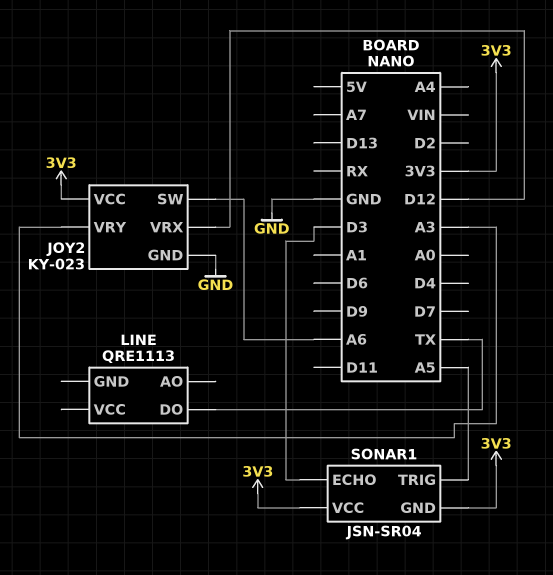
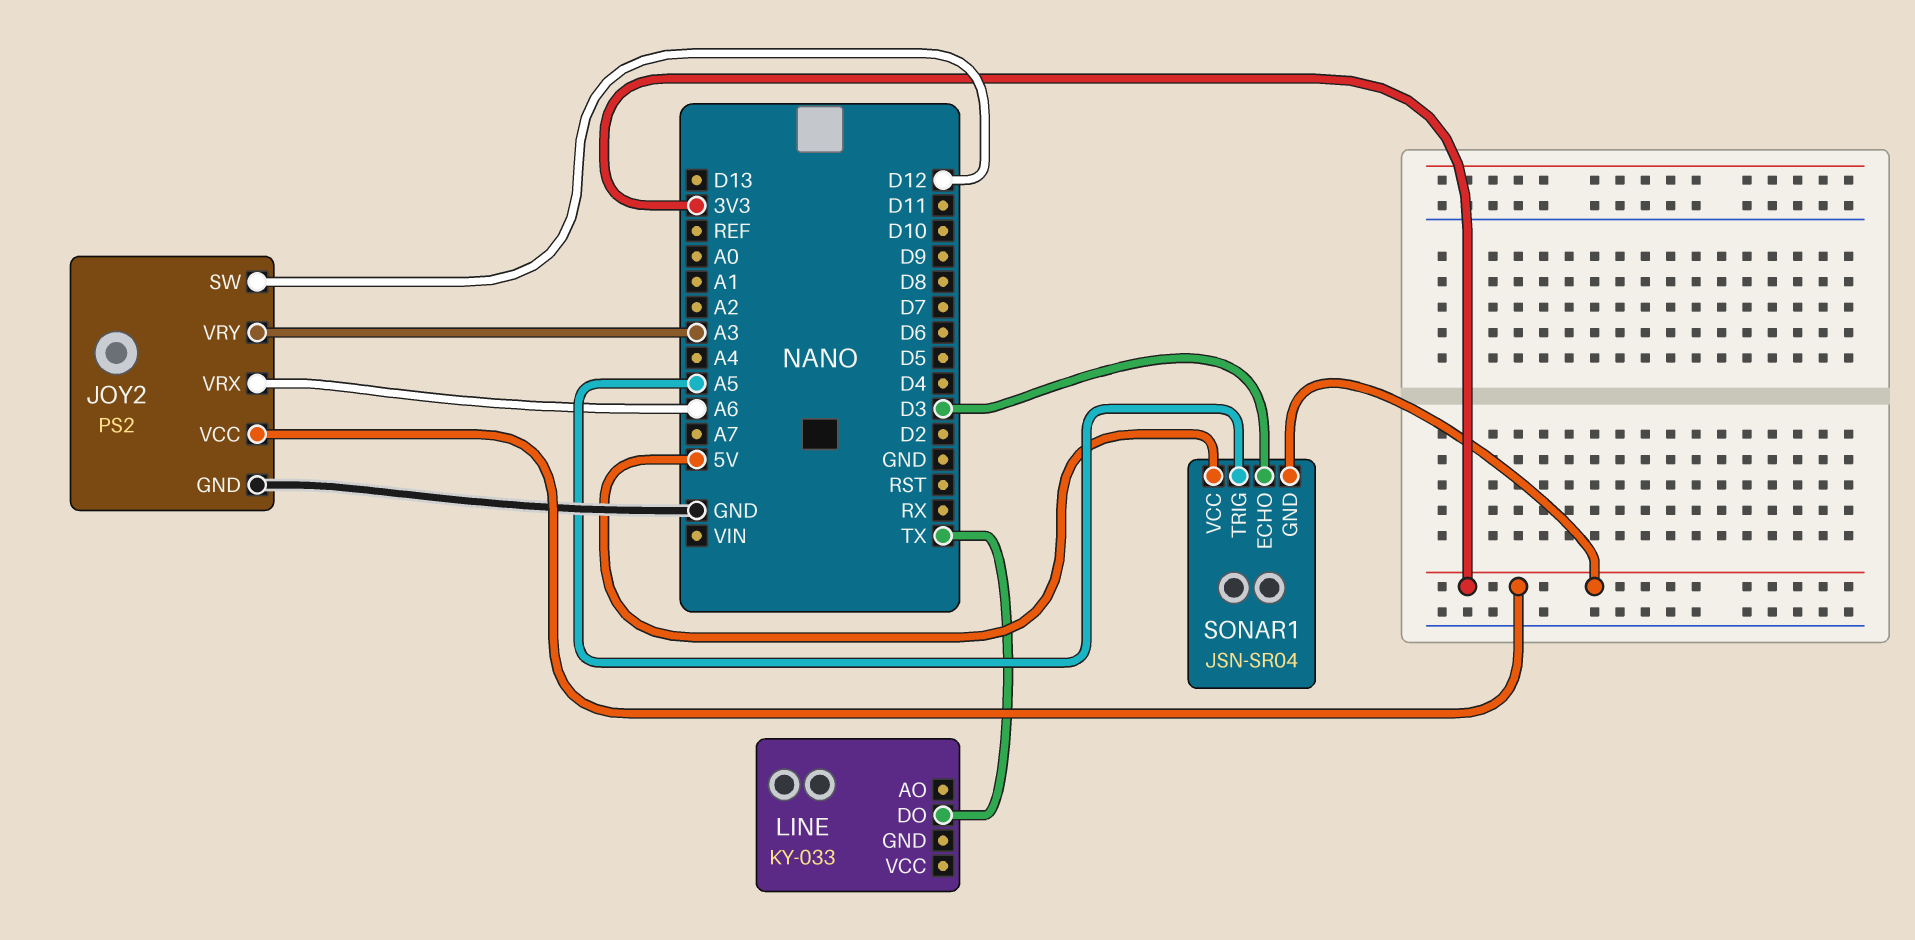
JOY2: KY-023 -> PS2
JOY2 pin SW: A6 -> D12
JOY2 pin VRX: D12 -> A6
LINE: QRE1113 -> KY-033
SONAR1 pin VCC: 3V3 -> 5V

